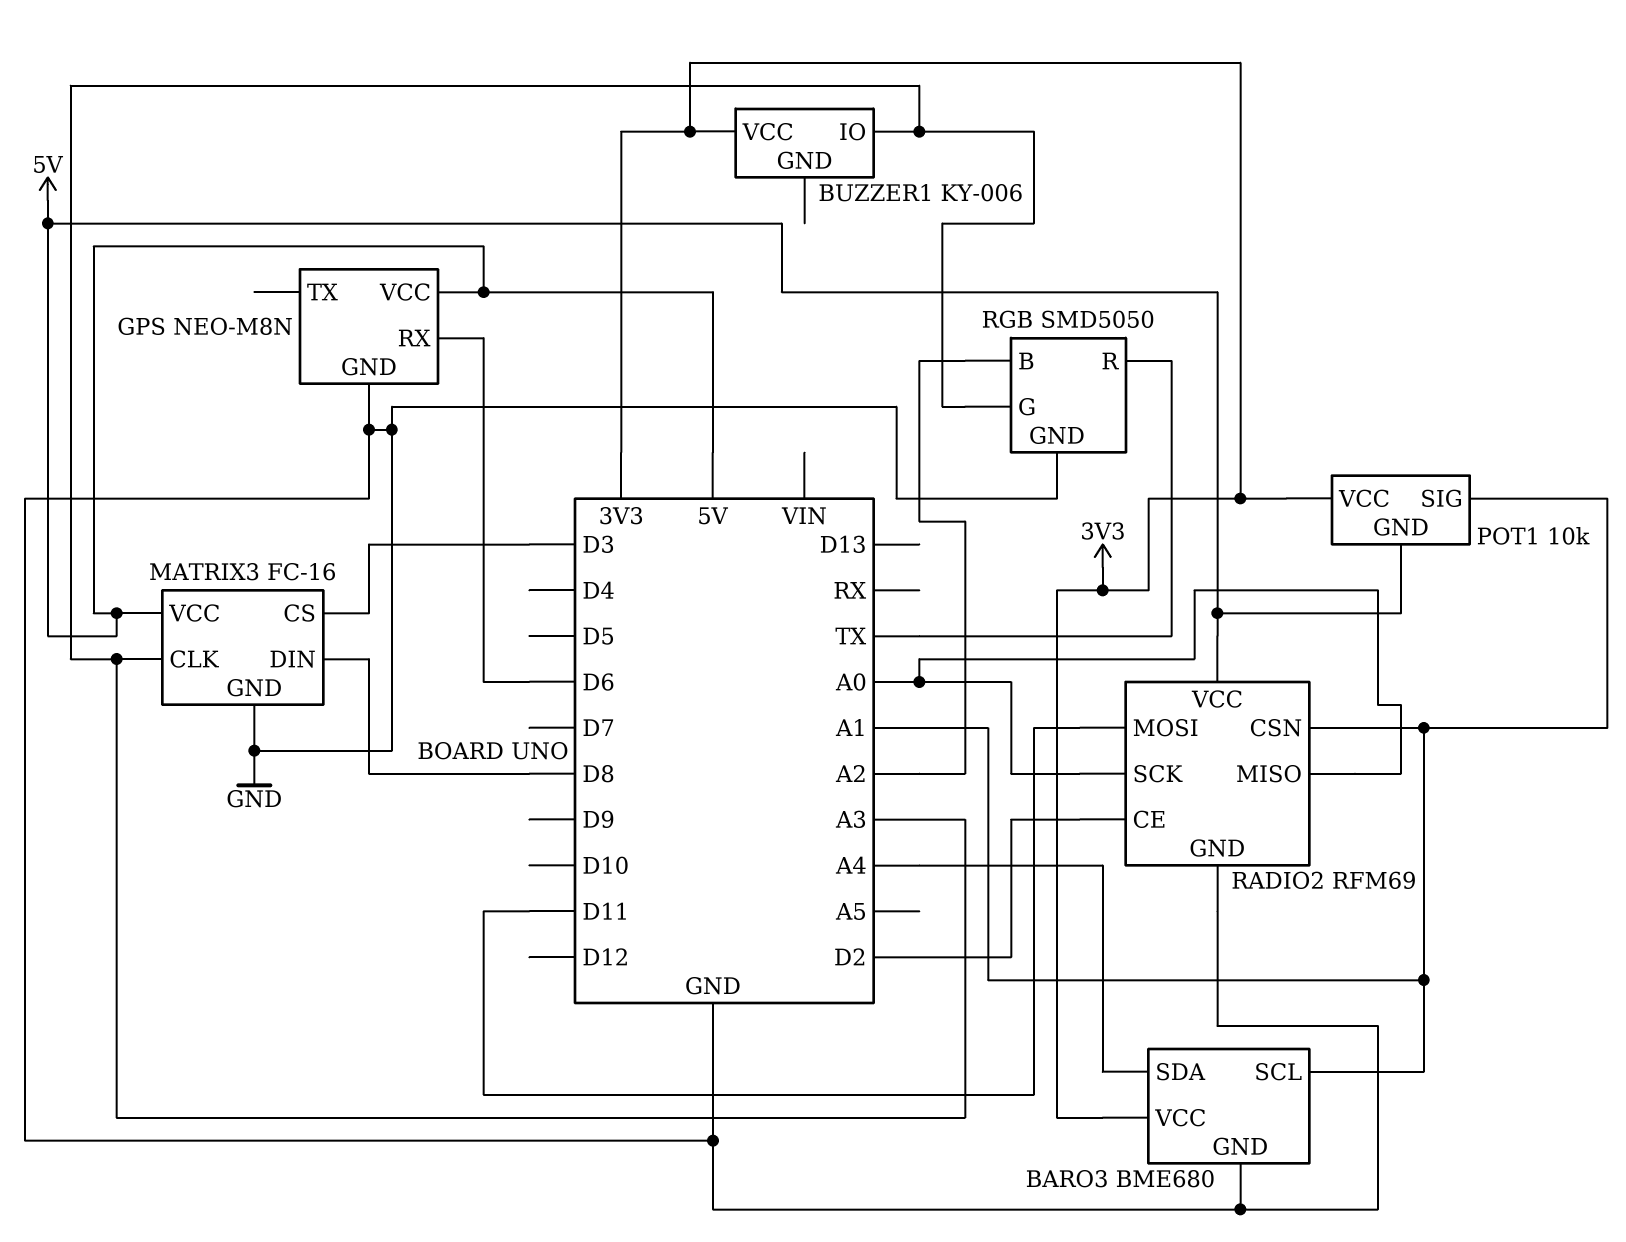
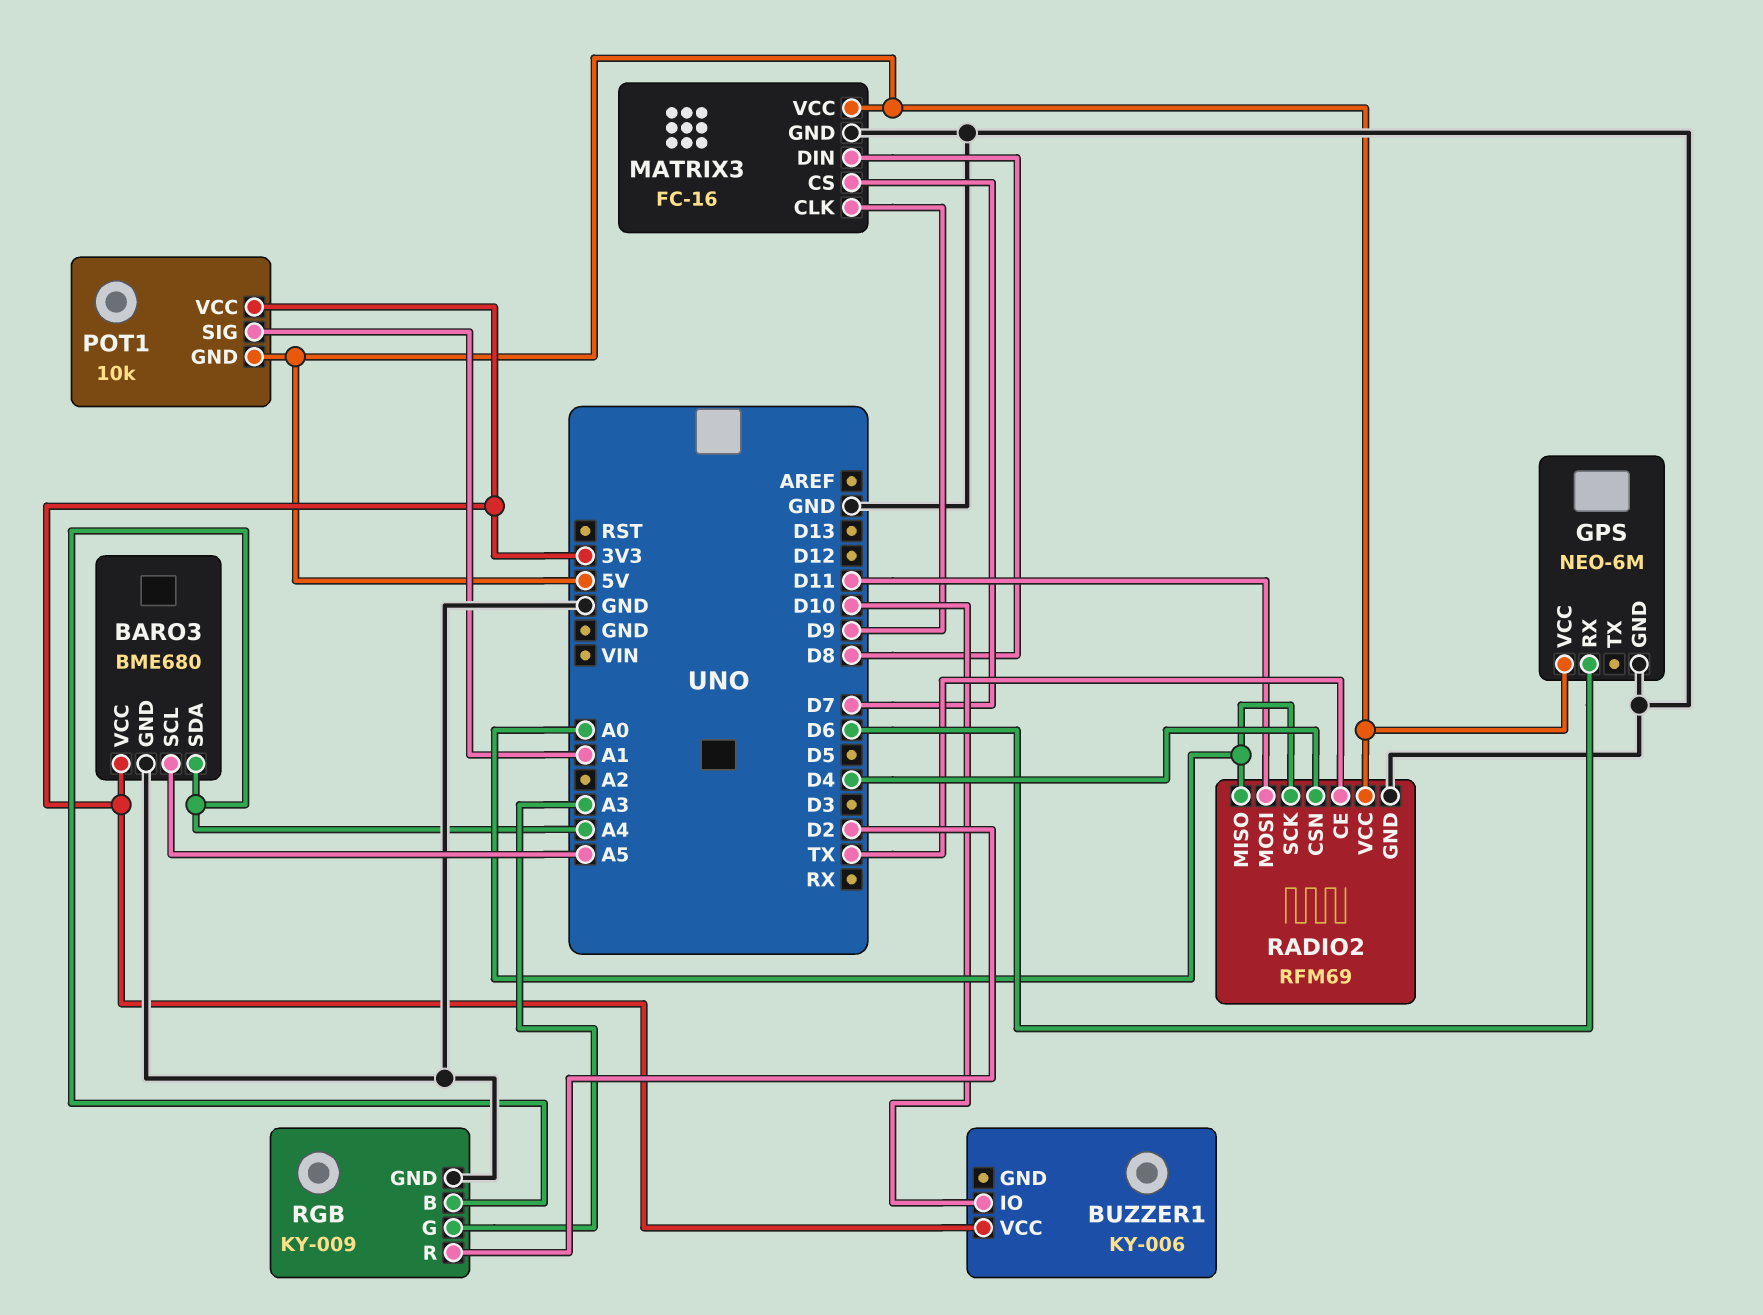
BARO3 pin SCL: A1 -> A5
BUZZER1 pin IO: A3 -> D10
GPS: NEO-M8N -> NEO-6M
MATRIX3 pin CLK: A3 -> D9
MATRIX3 pin CS: D3 -> D7
RADIO2 pin CE: D2 -> TX
RADIO2 pin CSN: A1 -> D4
RGB: SMD5050 -> KY-009
RGB pin B: A2 -> A4
RGB pin R: TX -> D2

